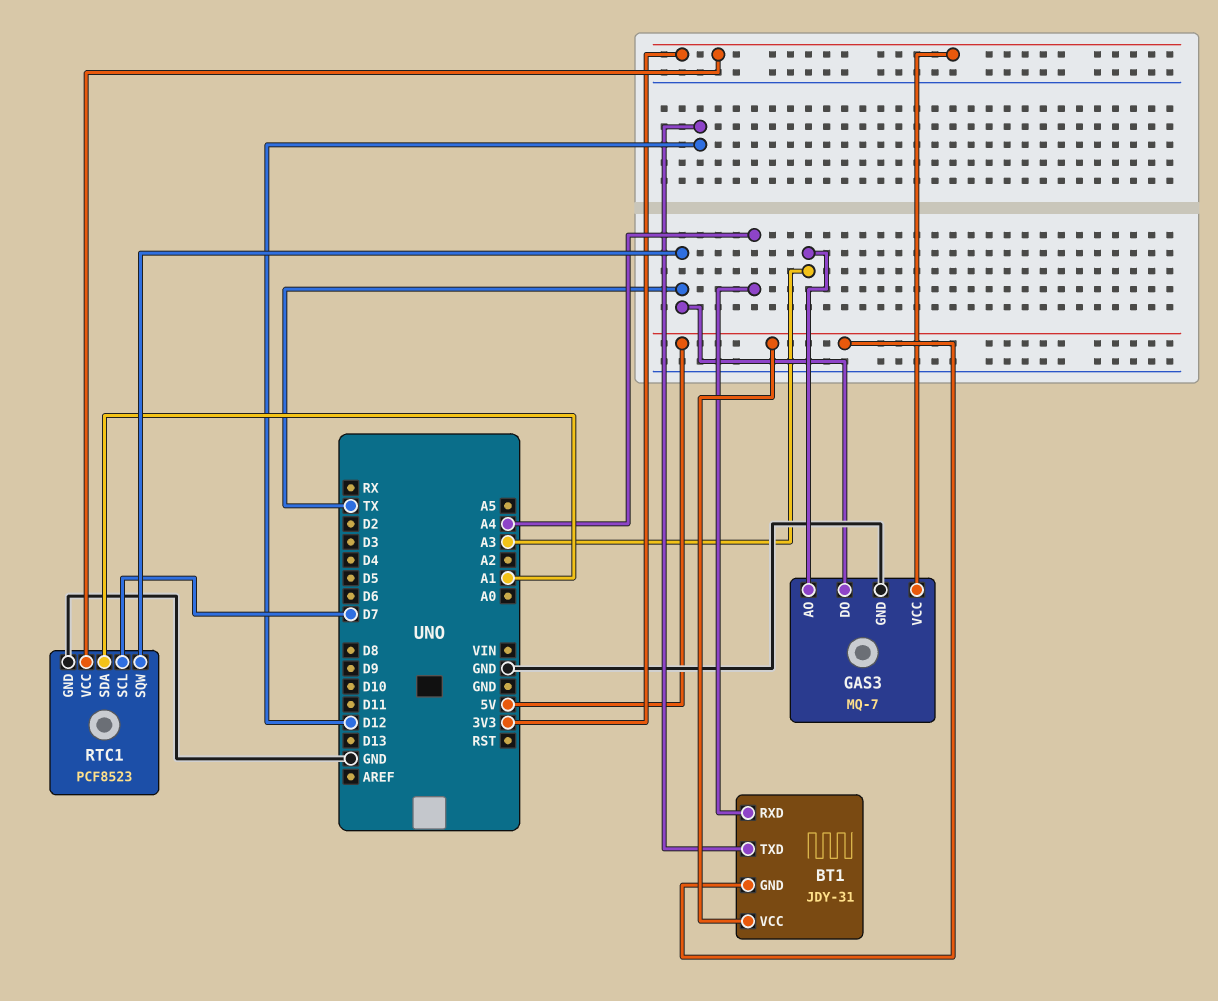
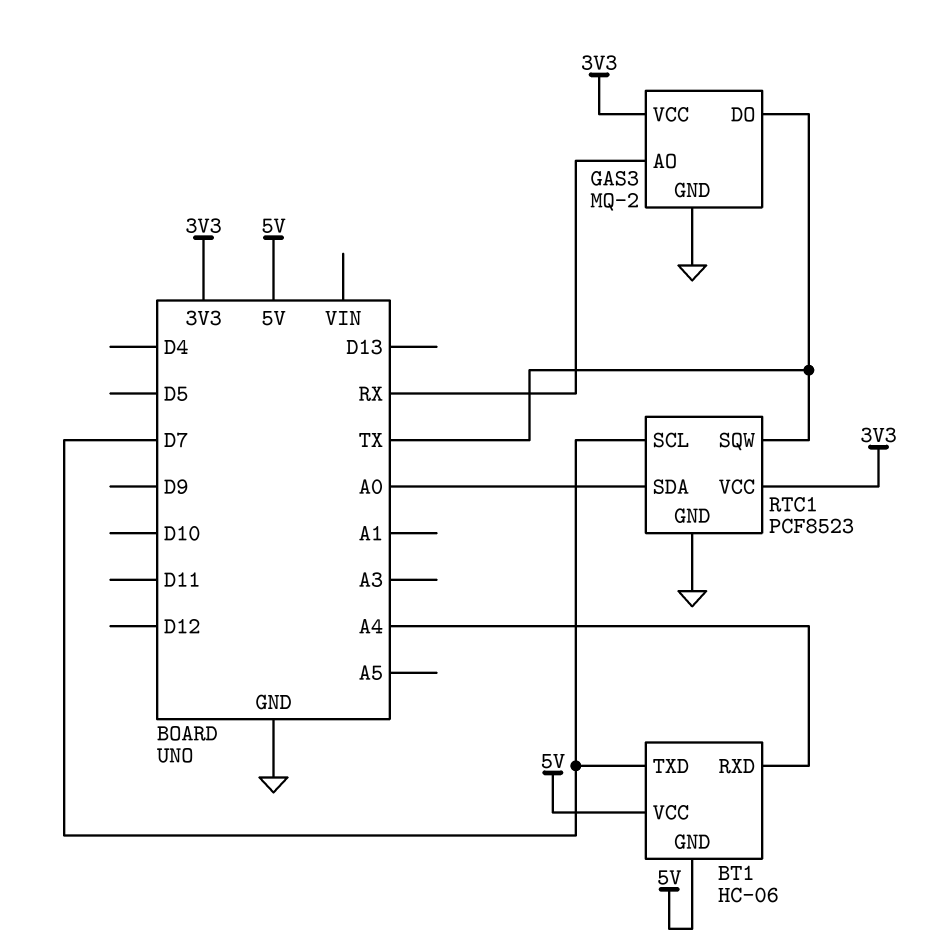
BT1: JDY-31 -> HC-06
BT1 pin TXD: D12 -> D7
GAS3: MQ-7 -> MQ-2
GAS3 pin AO: A3 -> RX
RTC1 pin SDA: A1 -> A0

